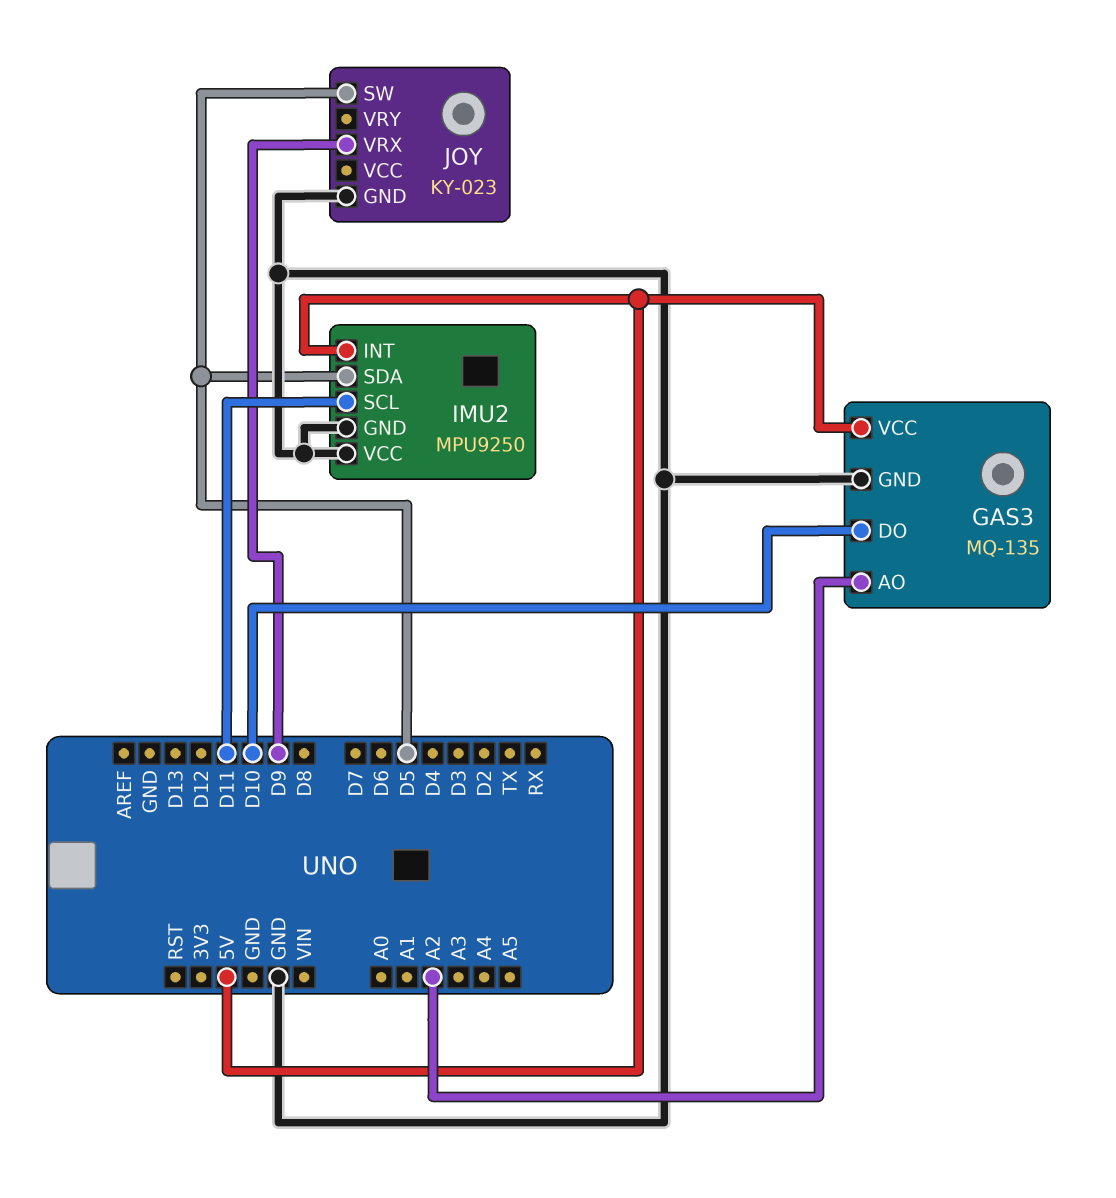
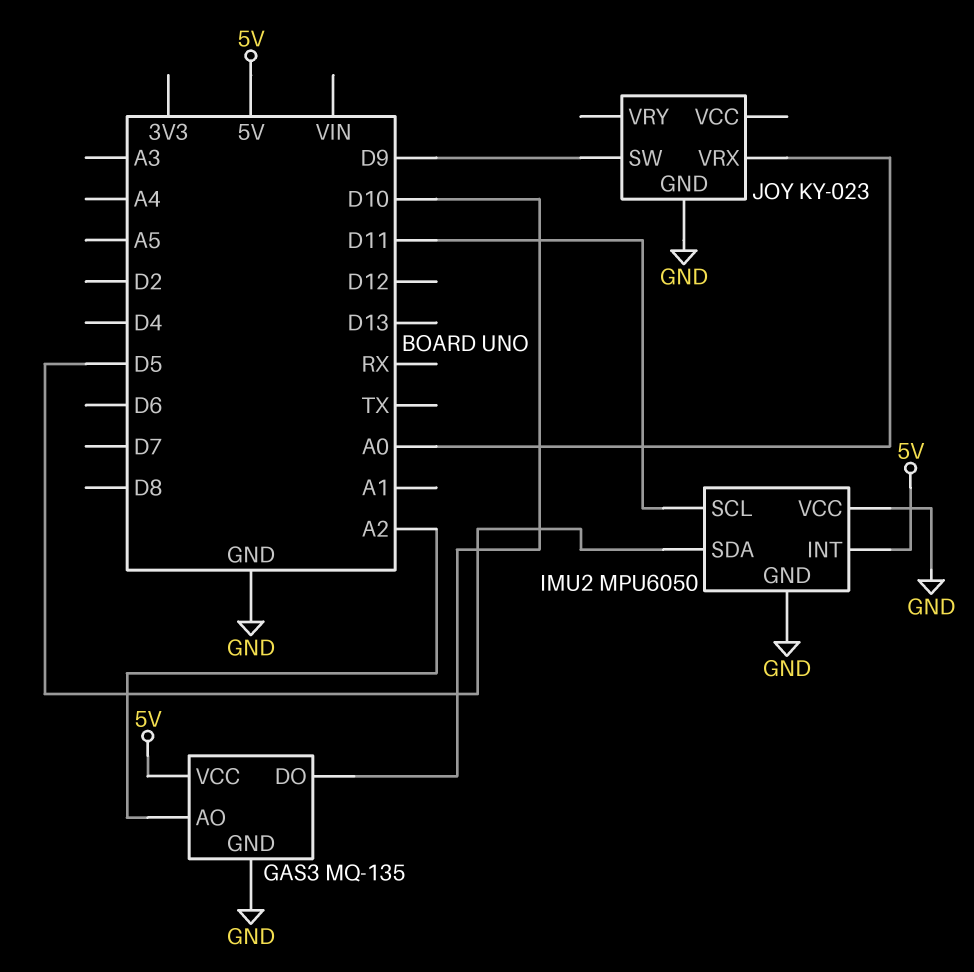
IMU2: MPU9250 -> MPU6050
JOY pin SW: D5 -> D9
JOY pin VRX: D9 -> A0

